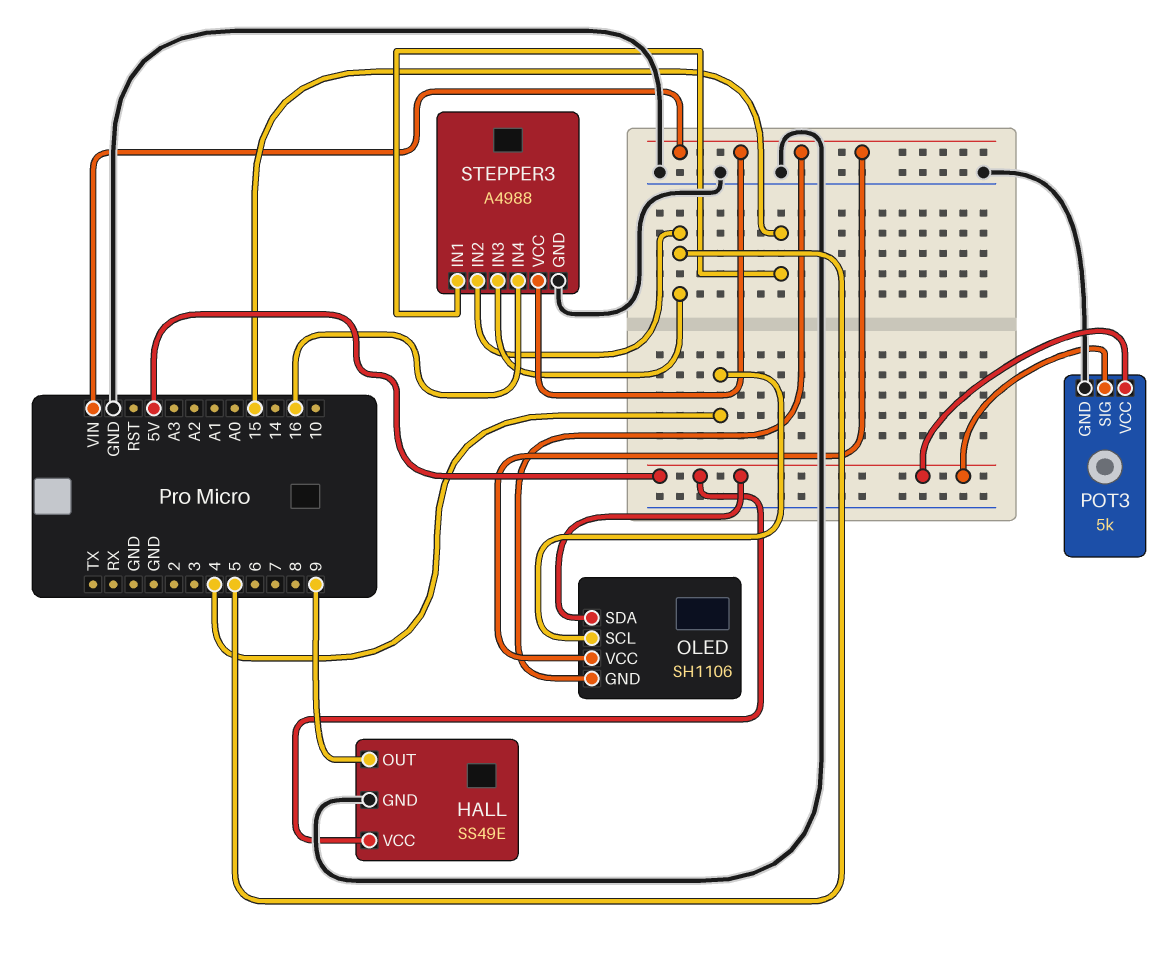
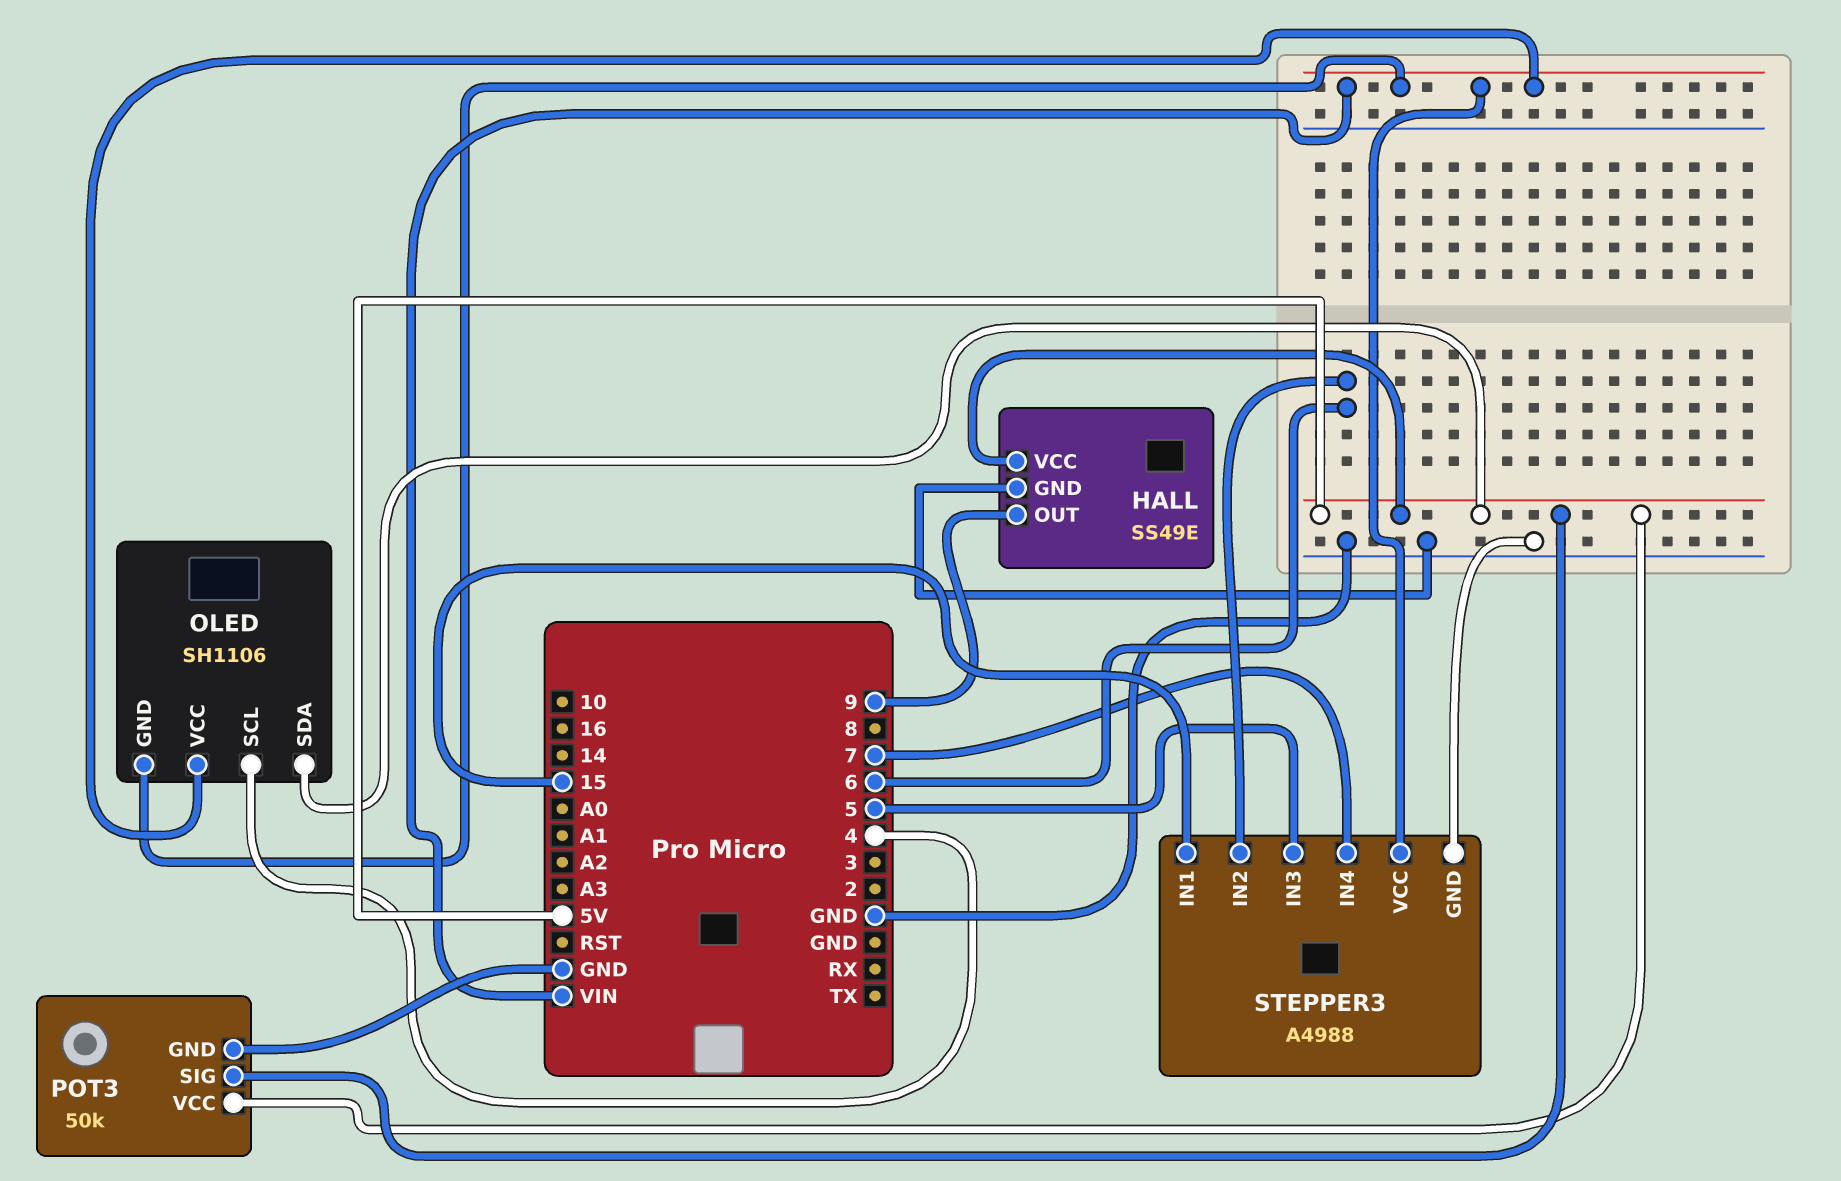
POT3: 5k -> 50k
STEPPER3 pin IN2: 5 -> 6
STEPPER3 pin IN4: 16 -> 7

